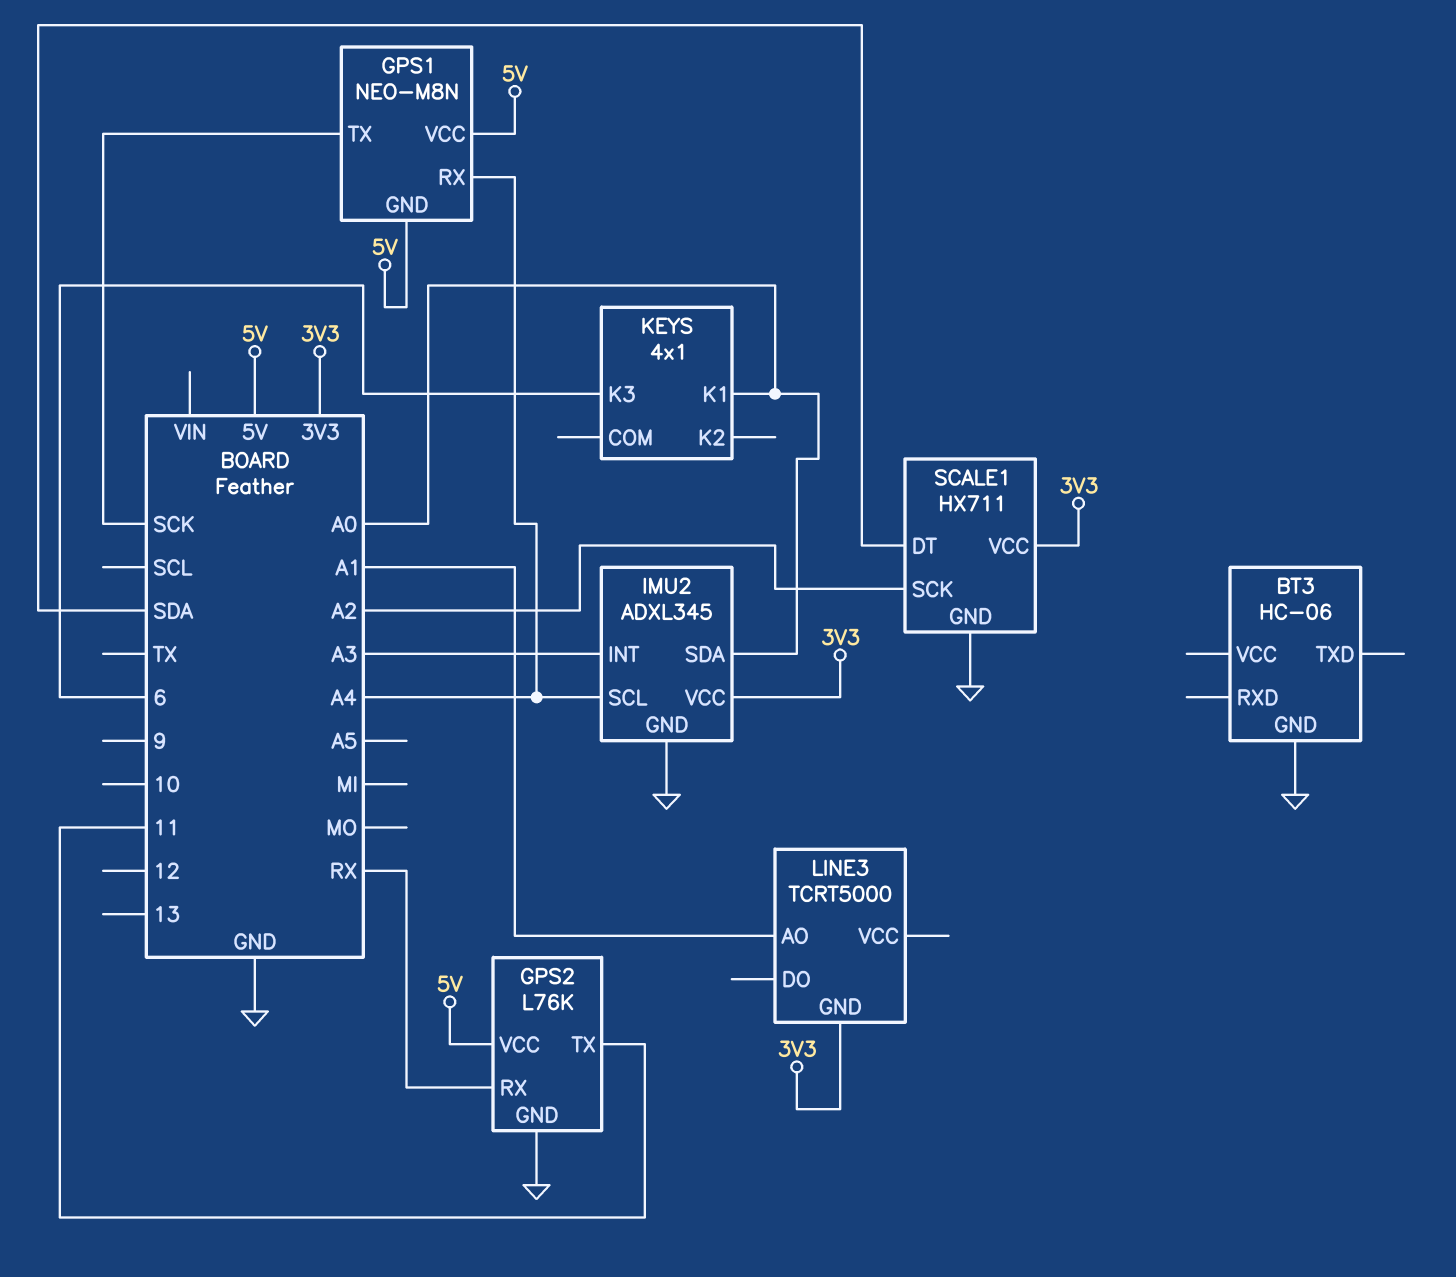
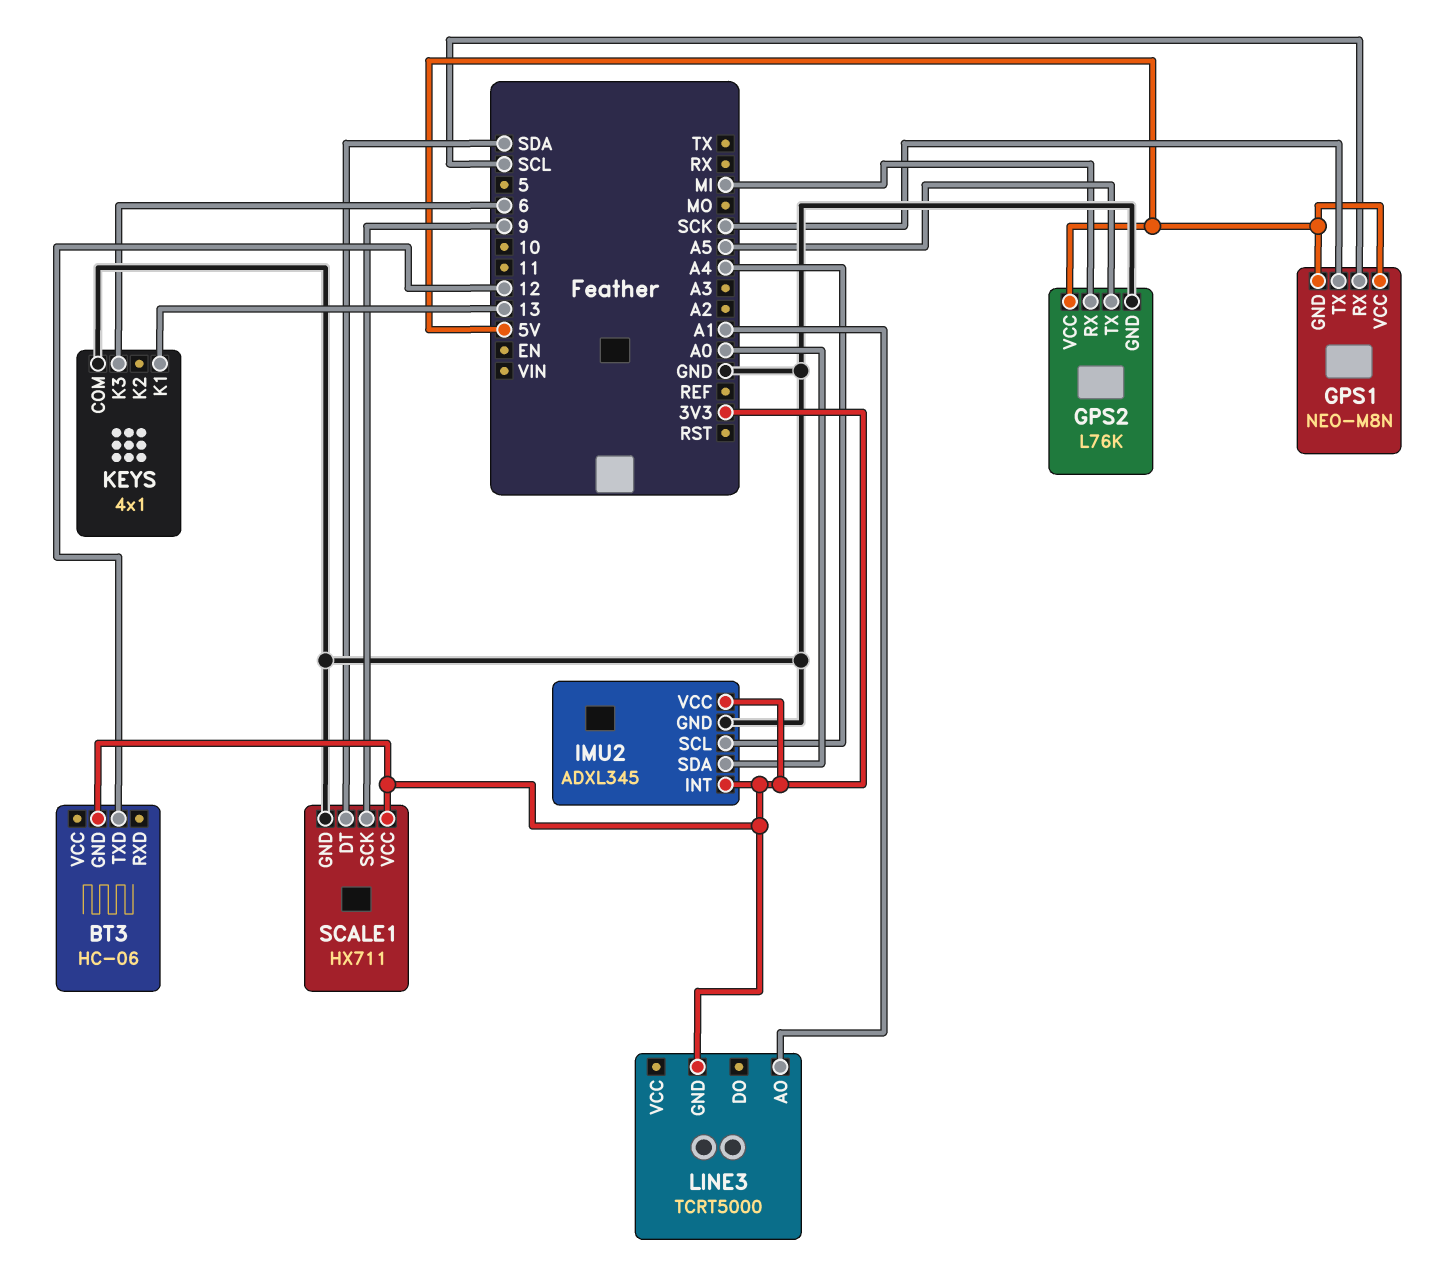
BT3 pin GND: GND -> 3V3
BT3 pin TXD: none -> 12
GPS1 pin RX: A4 -> SCL
GPS2 pin RX: RX -> MI
GPS2 pin TX: 11 -> A5
IMU2 pin INT: A3 -> 3V3
KEYS pin COM: none -> GND
KEYS pin K1: A0 -> 13
SCALE1 pin SCK: A2 -> 9

